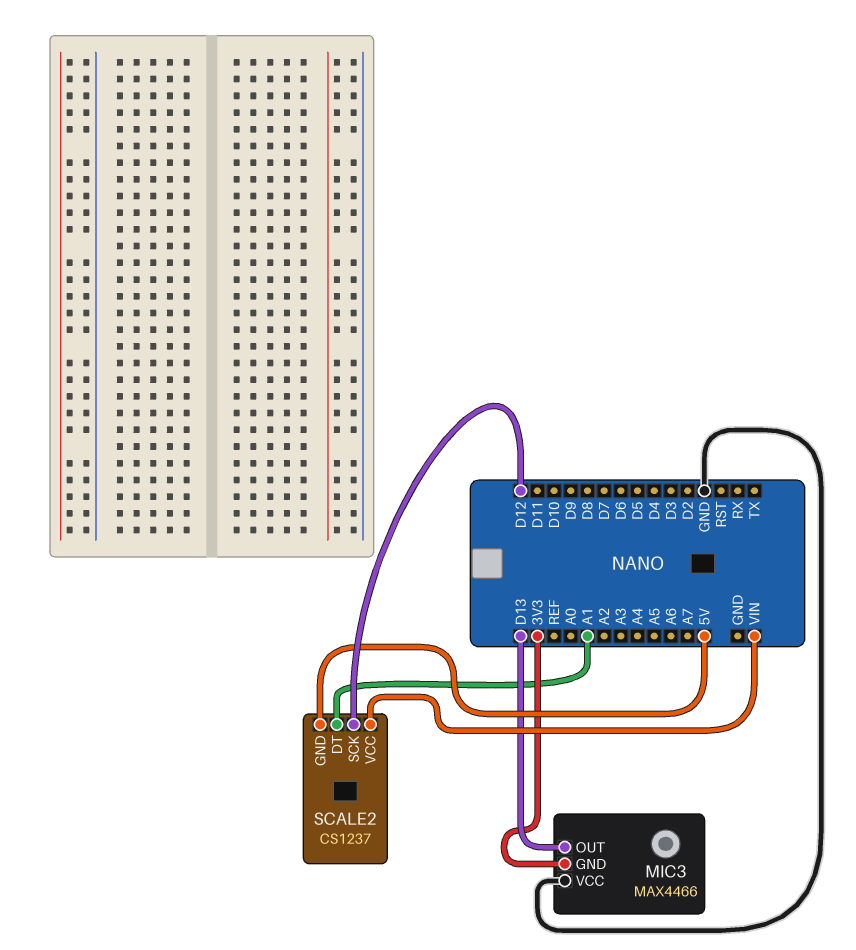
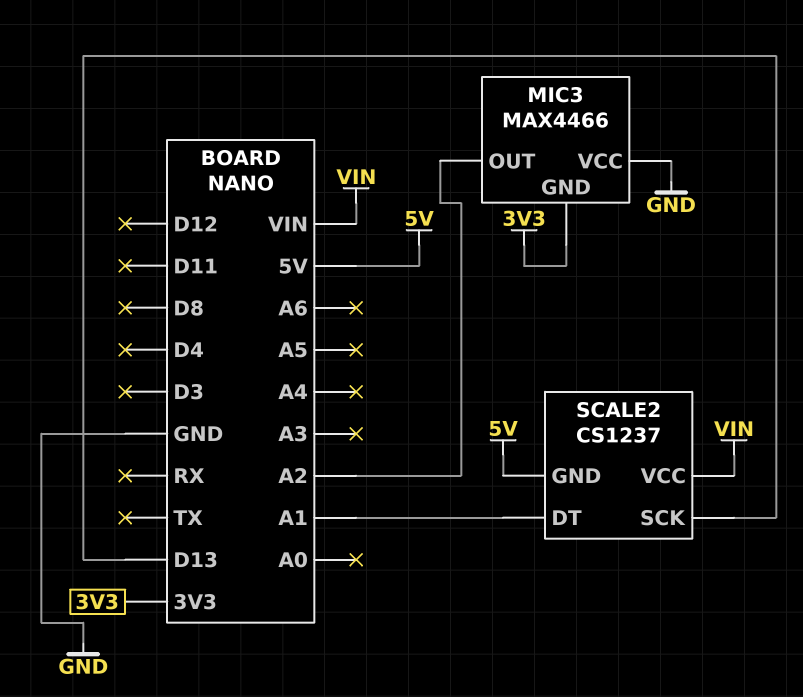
MIC3 pin OUT: D13 -> A2
SCALE2 pin SCK: D12 -> D13

